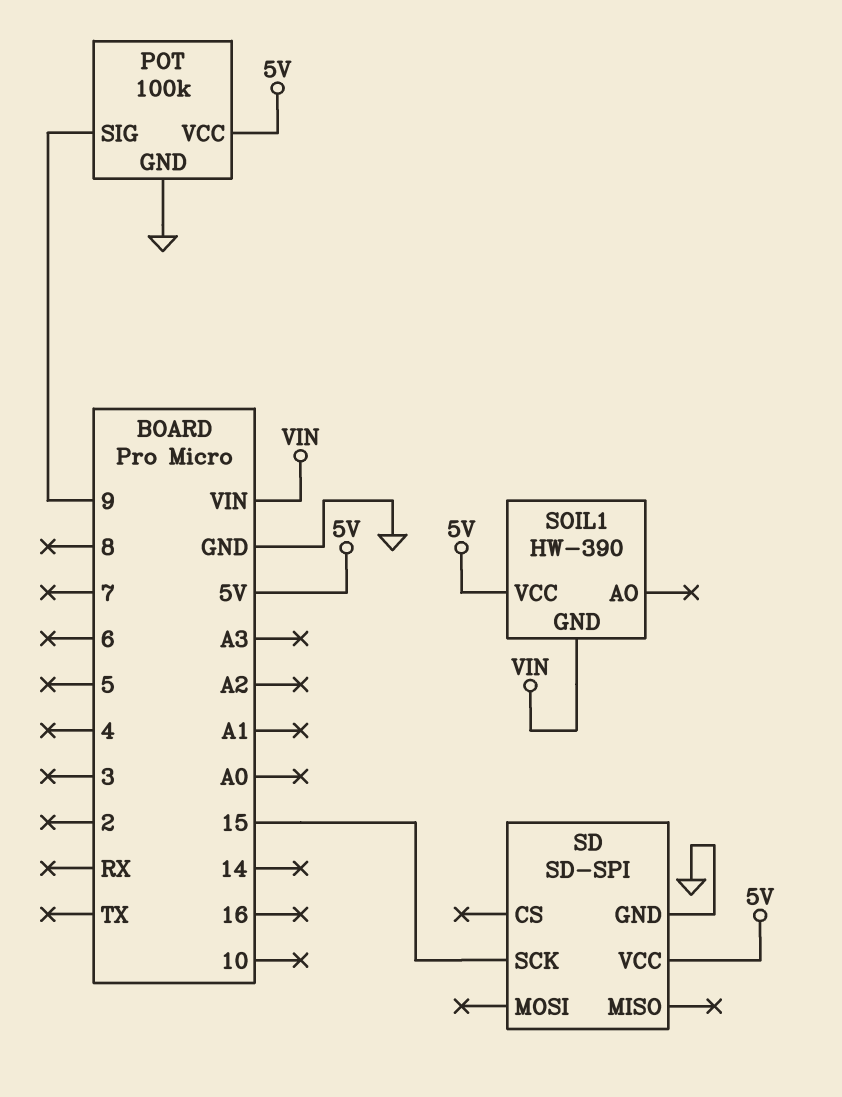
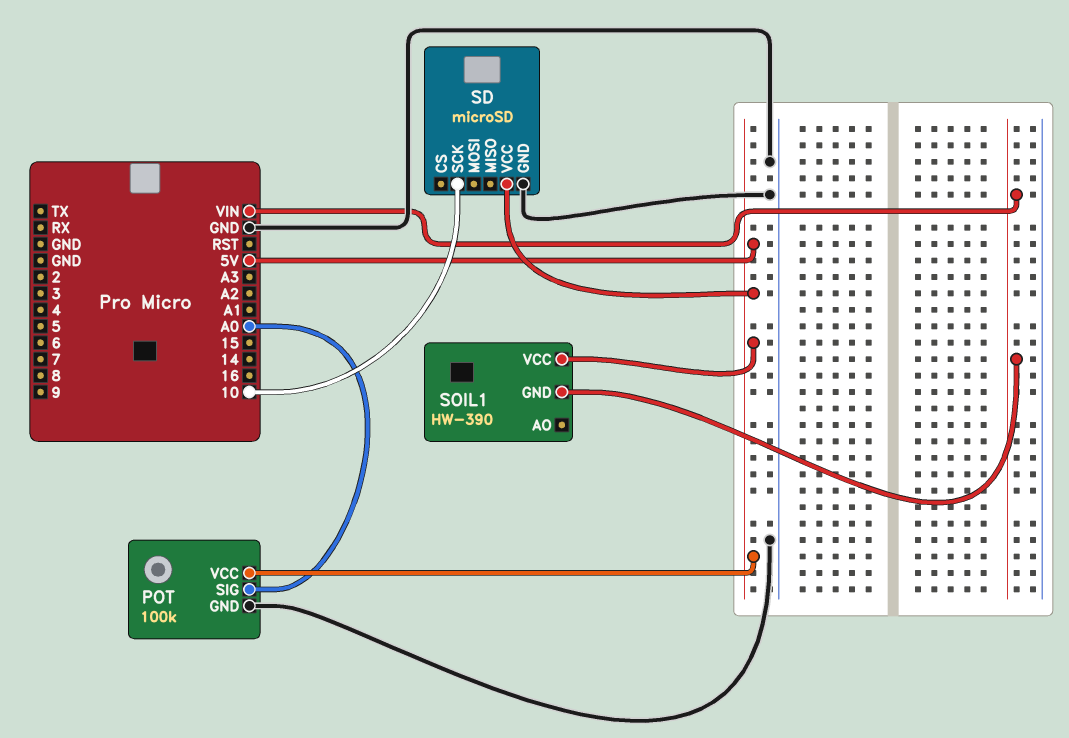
POT pin SIG: 9 -> A0
SD: SD-SPI -> microSD
SD pin SCK: 15 -> 10

